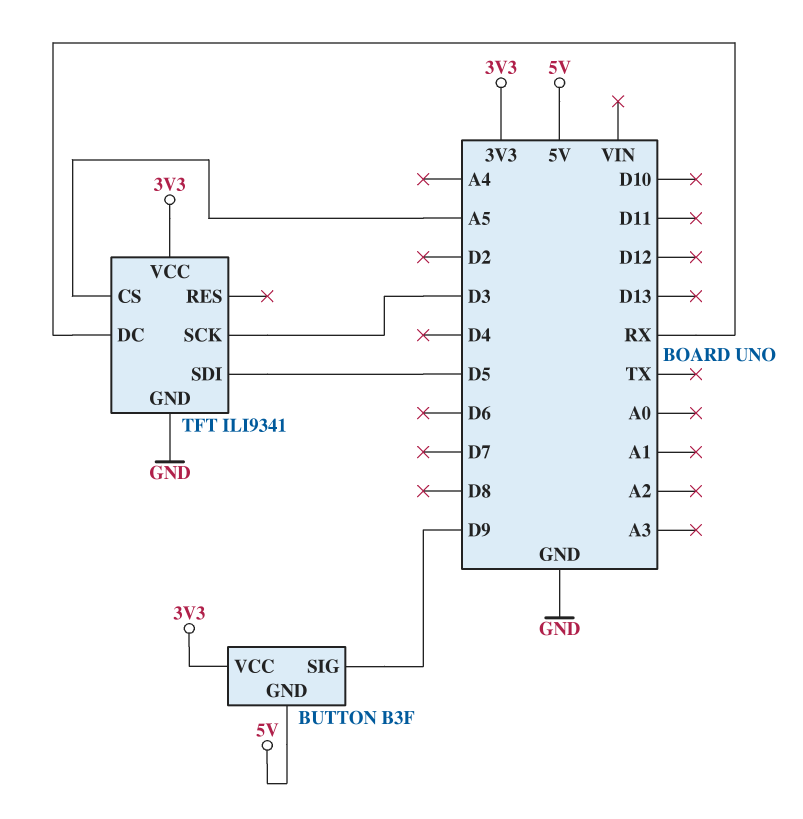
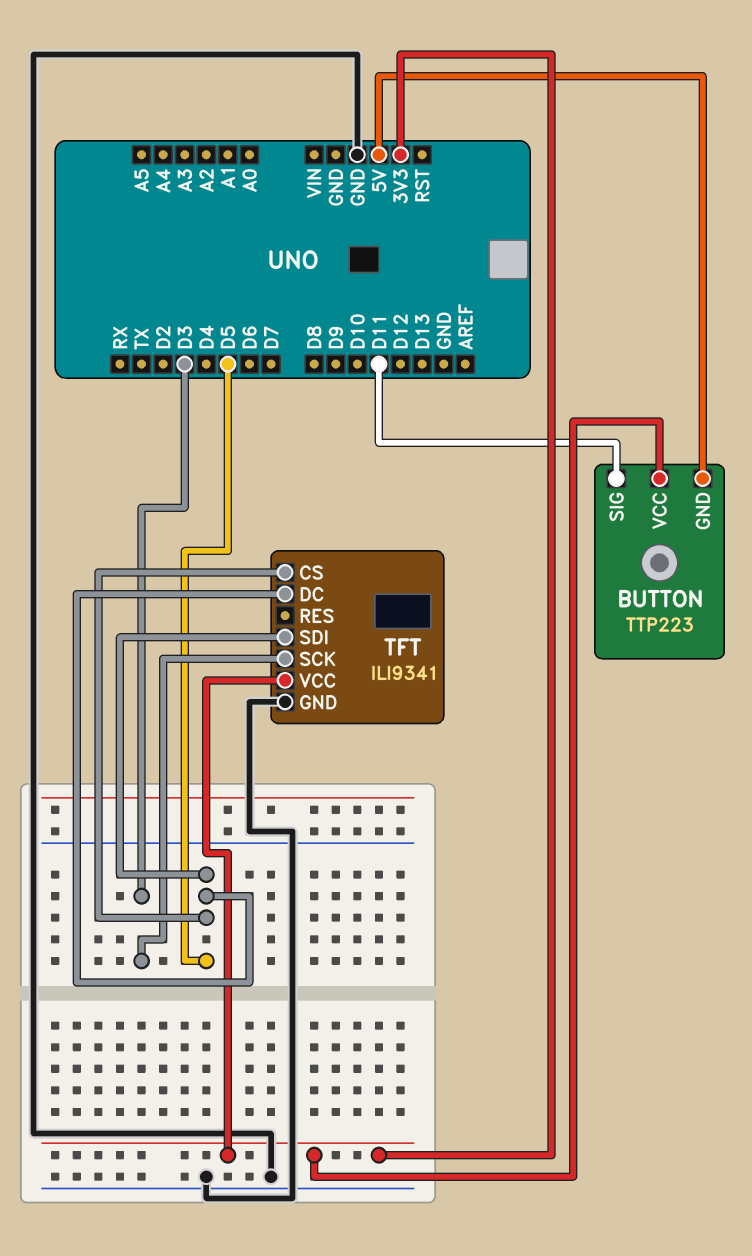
BUTTON: B3F -> TTP223
BUTTON pin SIG: D9 -> D11
TFT pin CS: A5 -> D5
TFT pin DC: RX -> D5

